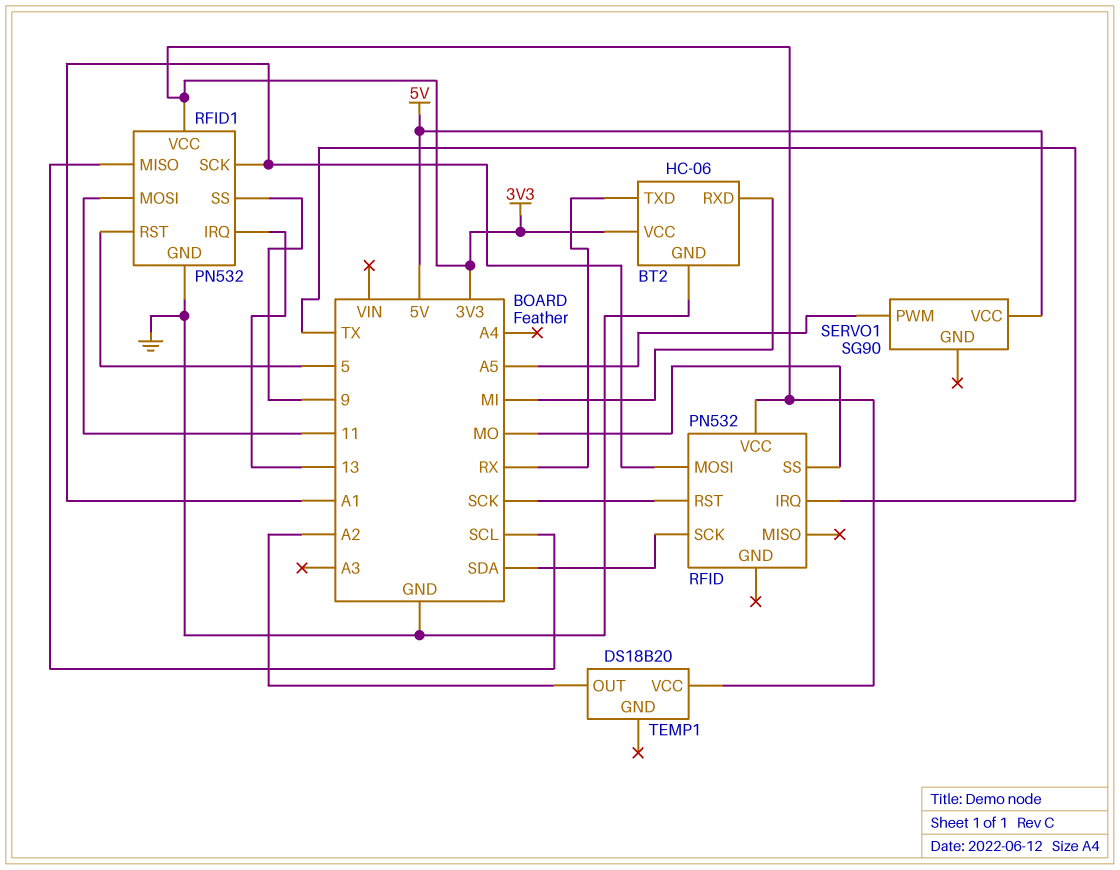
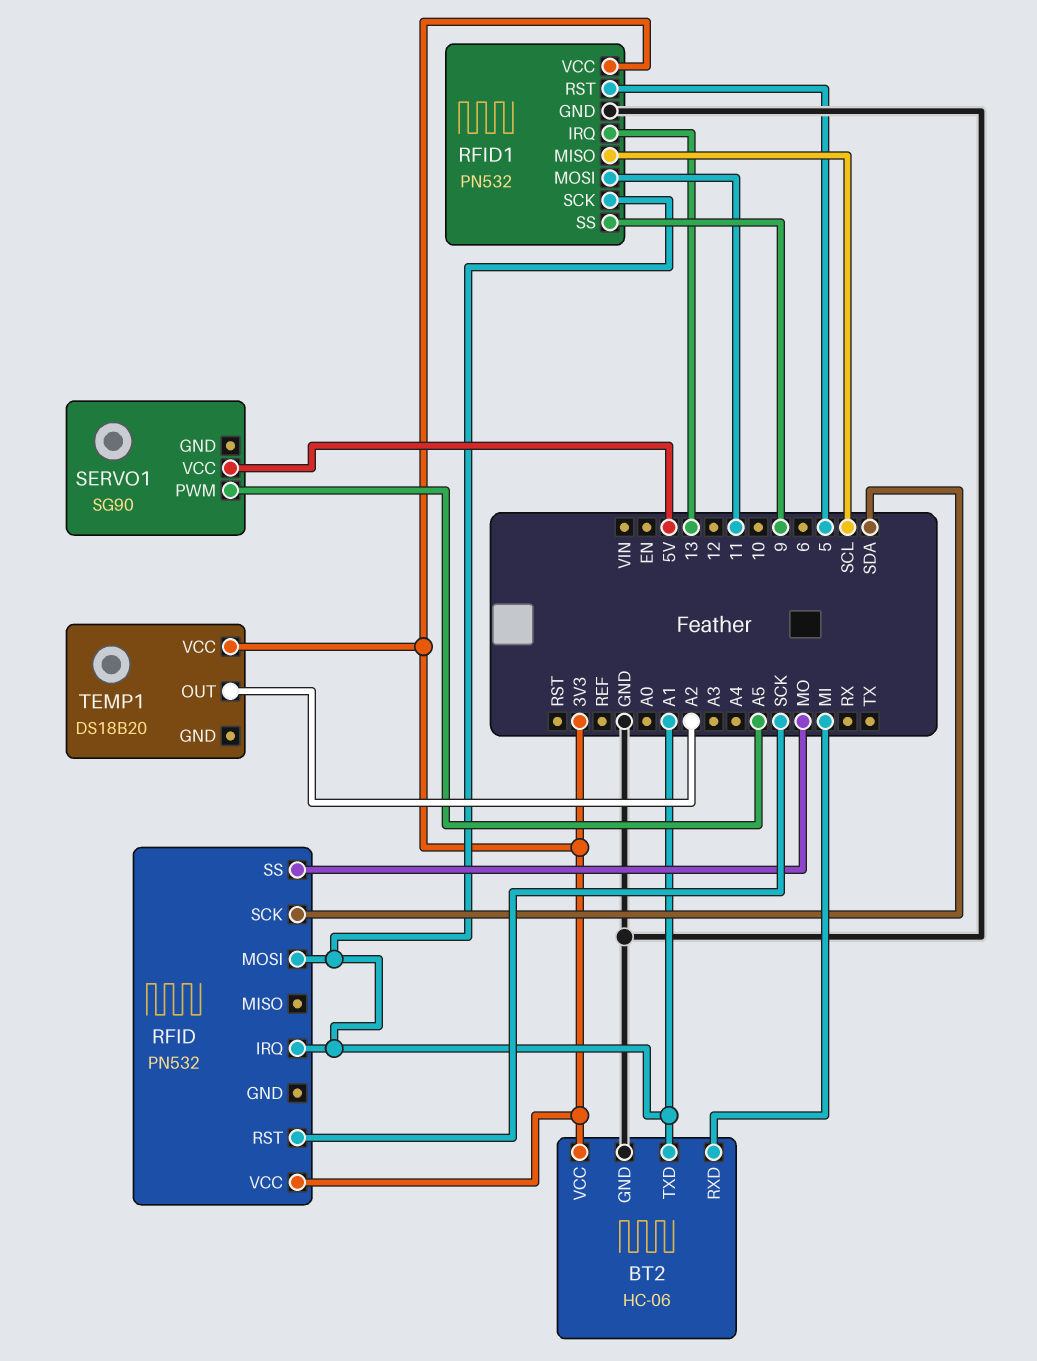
BT2 pin TXD: RX -> A1
RFID pin IRQ: TX -> A1

